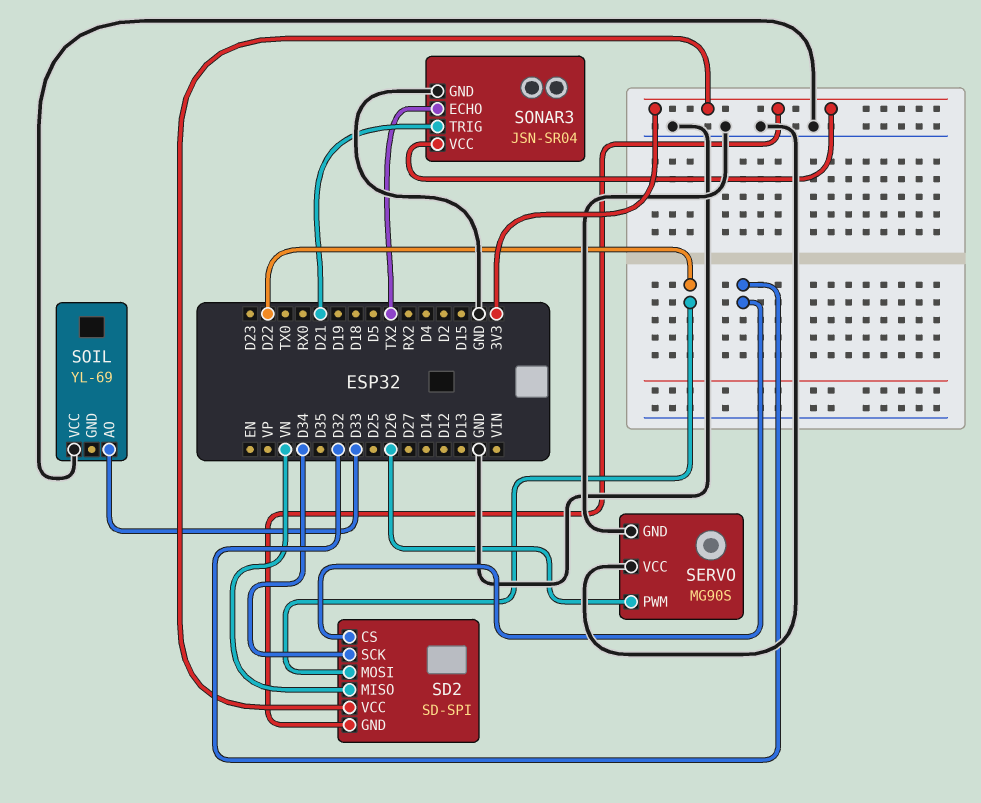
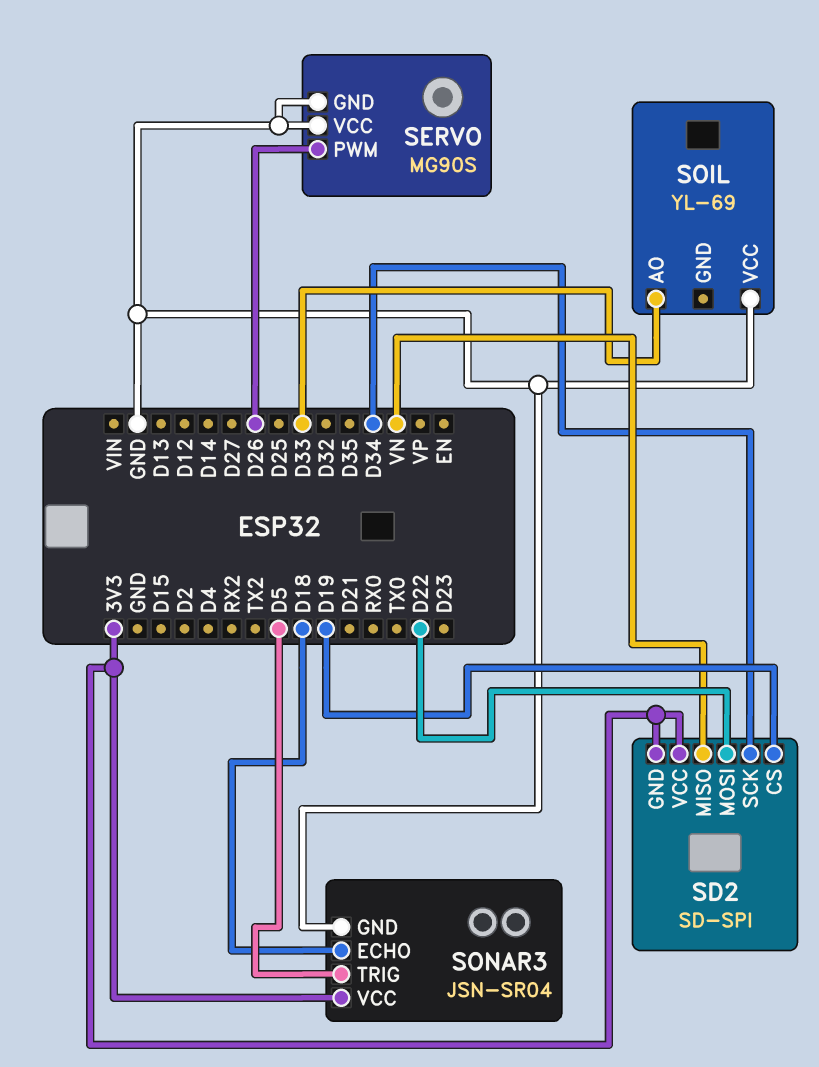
SD2 pin CS: D32 -> D19
SONAR3 pin ECHO: TX2 -> D18
SONAR3 pin TRIG: D21 -> D5

